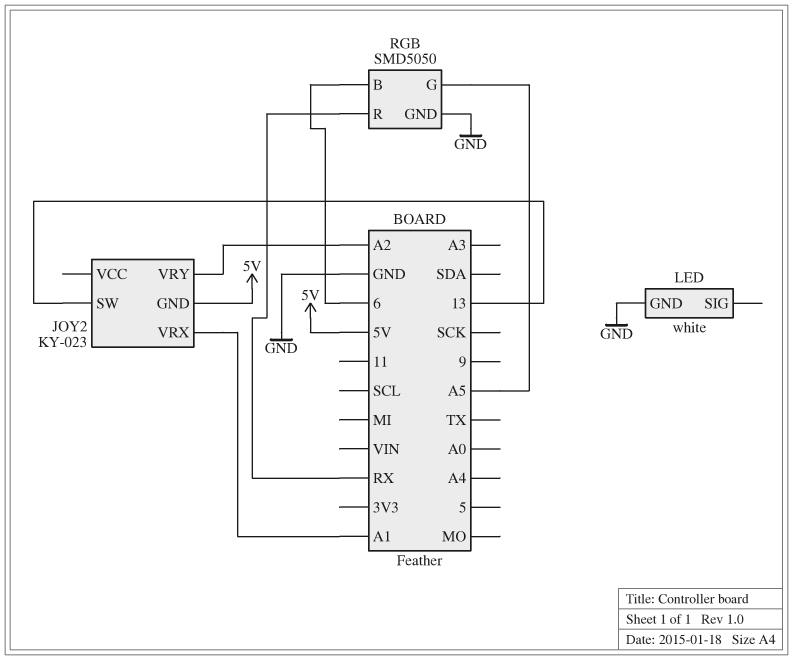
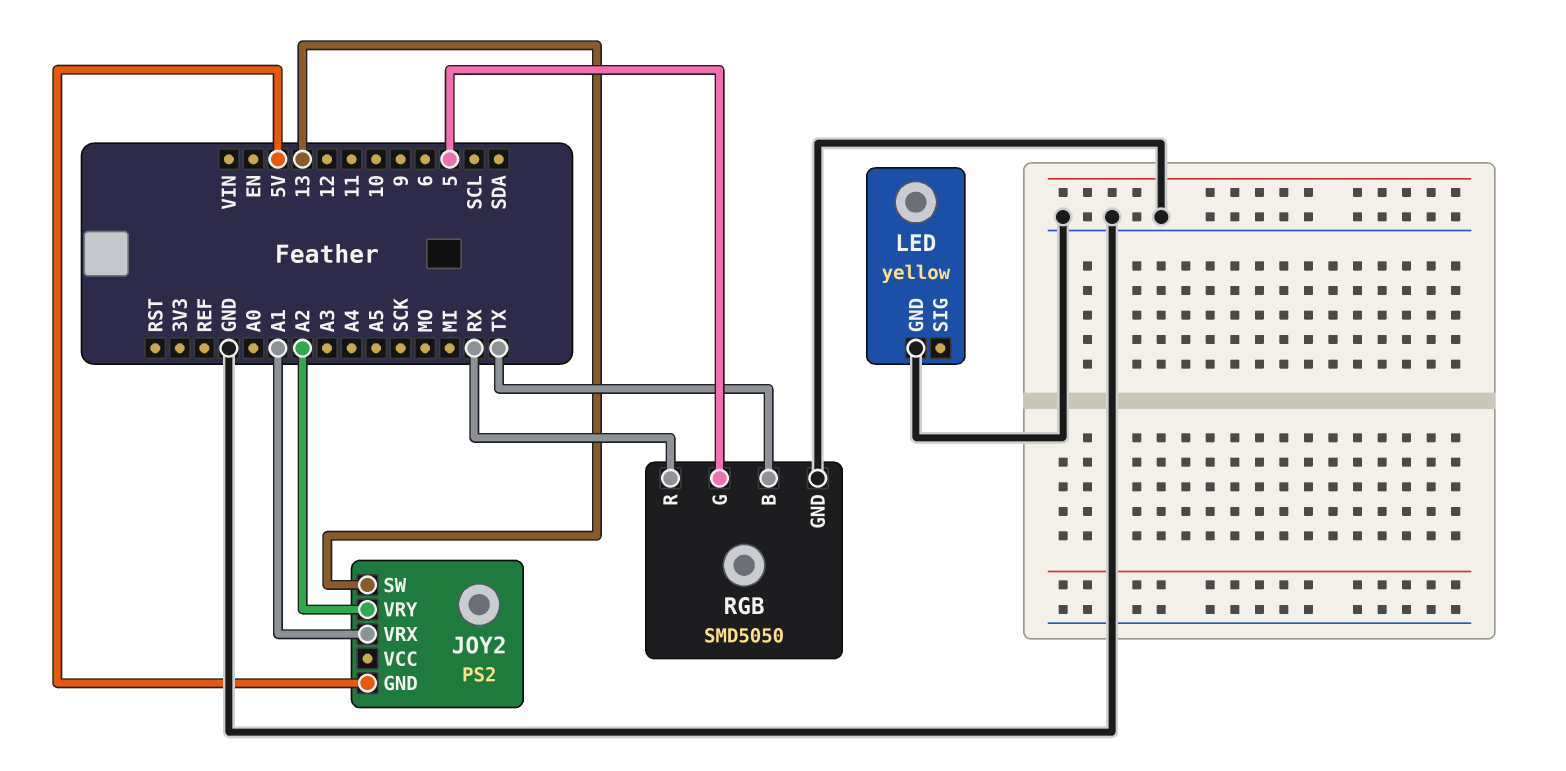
JOY2: KY-023 -> PS2
LED: white -> yellow
RGB pin B: 6 -> TX
RGB pin G: A5 -> 5

